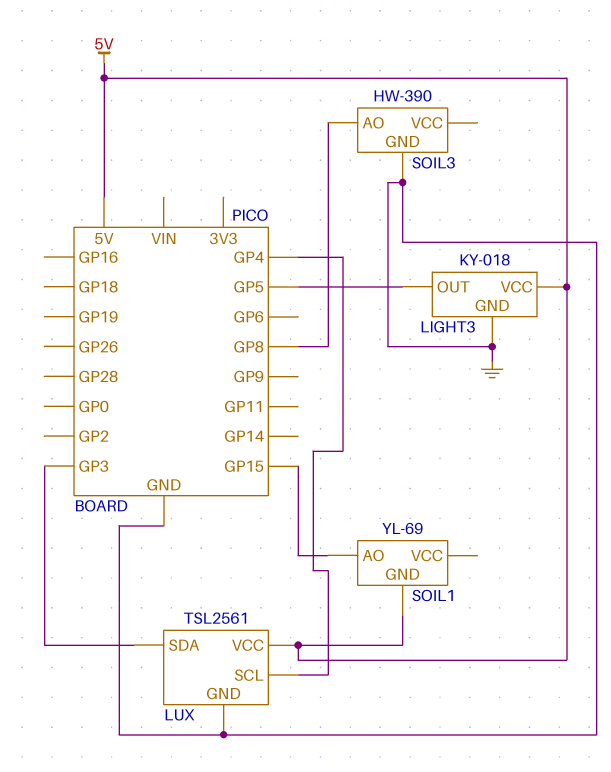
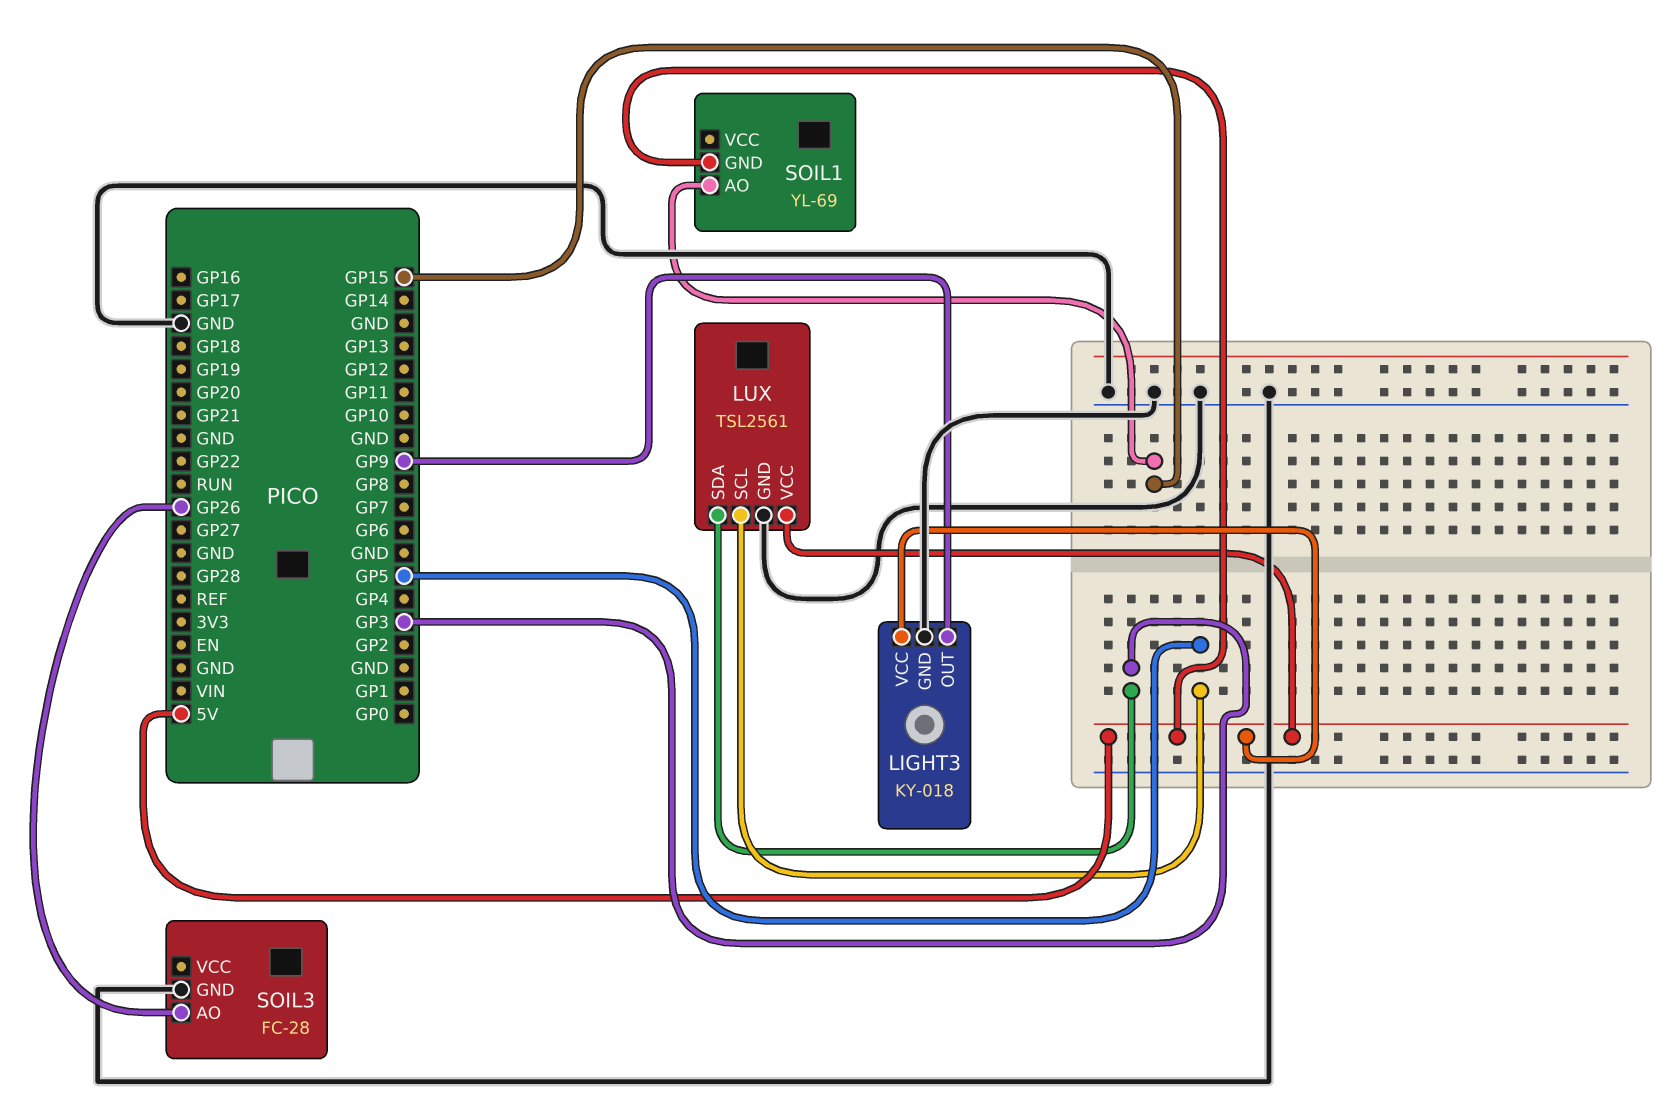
LIGHT3 pin OUT: GP5 -> GP9
LUX pin SCL: GP4 -> GP5
SOIL3: HW-390 -> FC-28
SOIL3 pin AO: GP8 -> GP26

